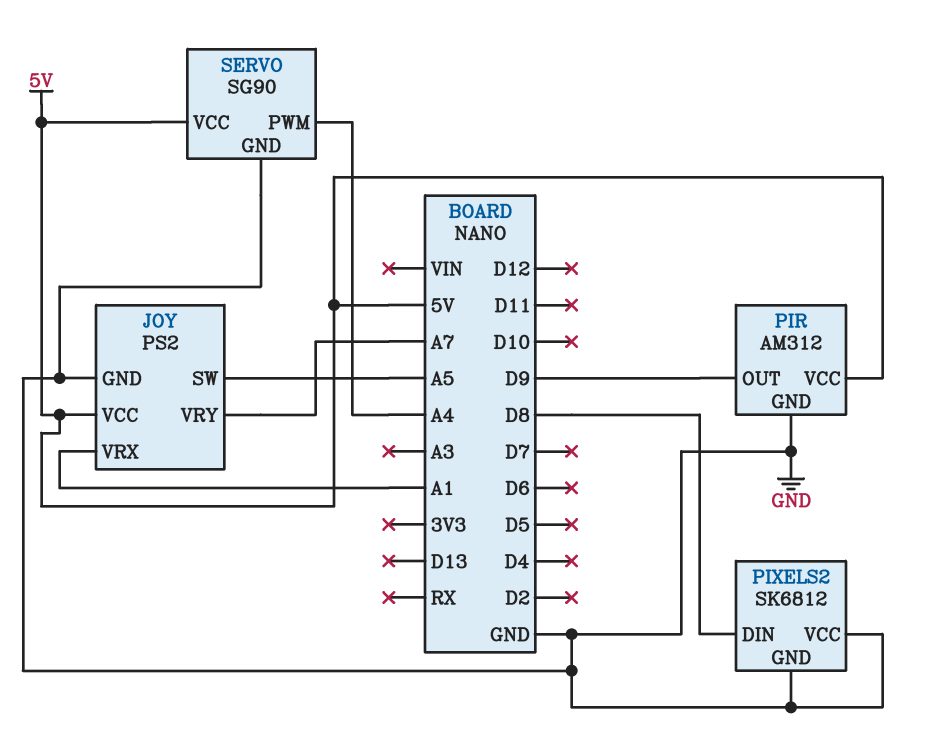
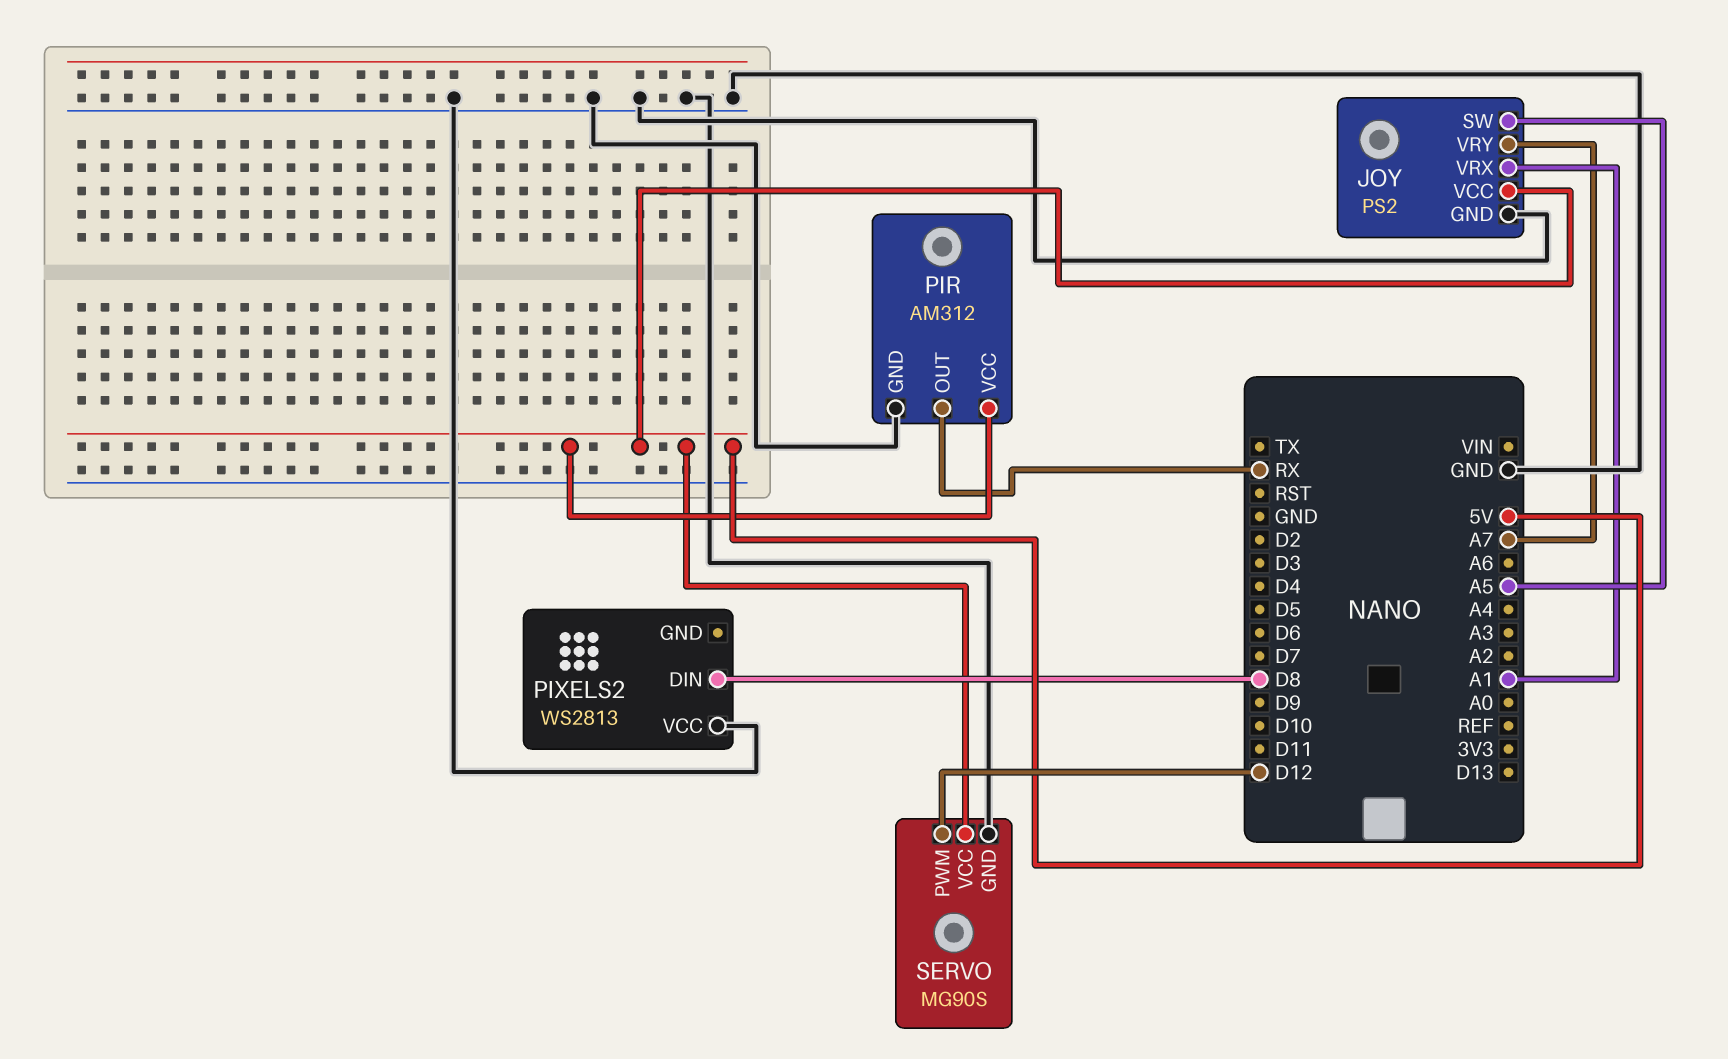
PIR pin OUT: D9 -> RX
PIXELS2: SK6812 -> WS2813
PIXELS2 pin GND: GND -> none
SERVO: SG90 -> MG90S
SERVO pin PWM: A4 -> D12

